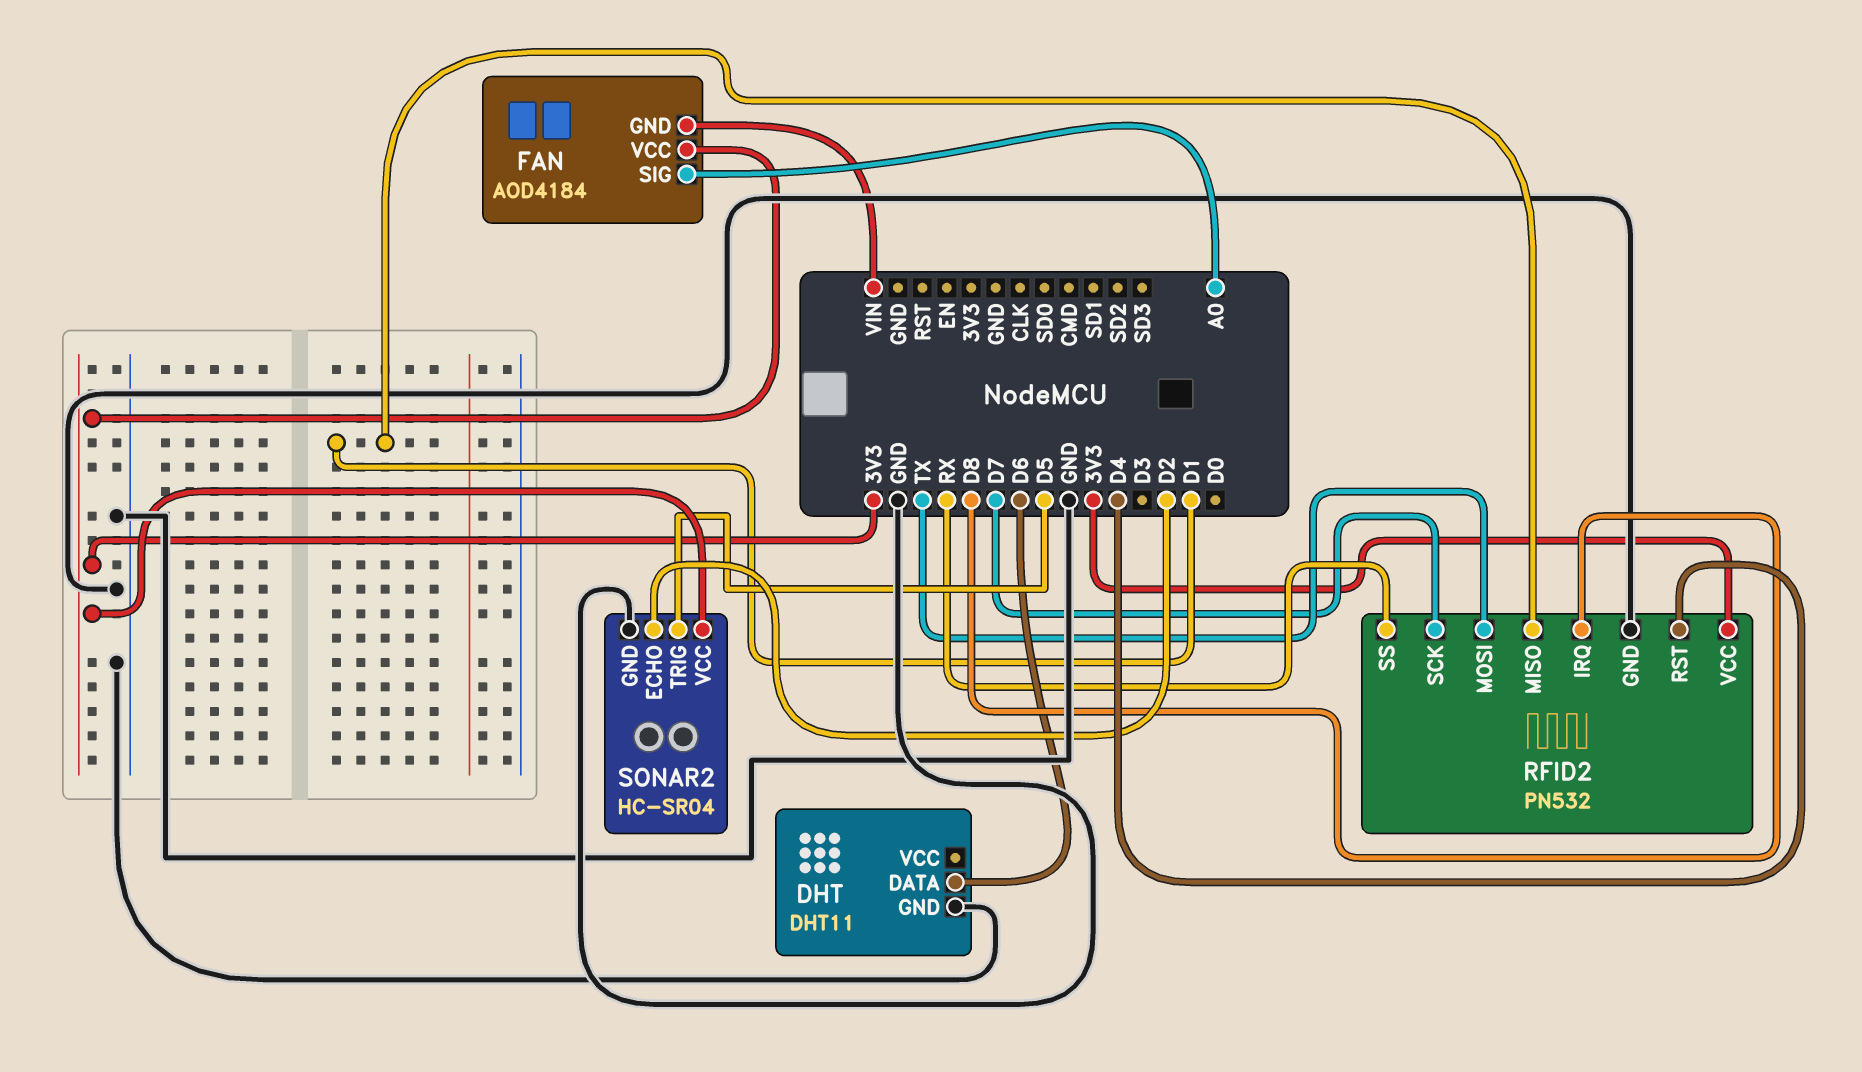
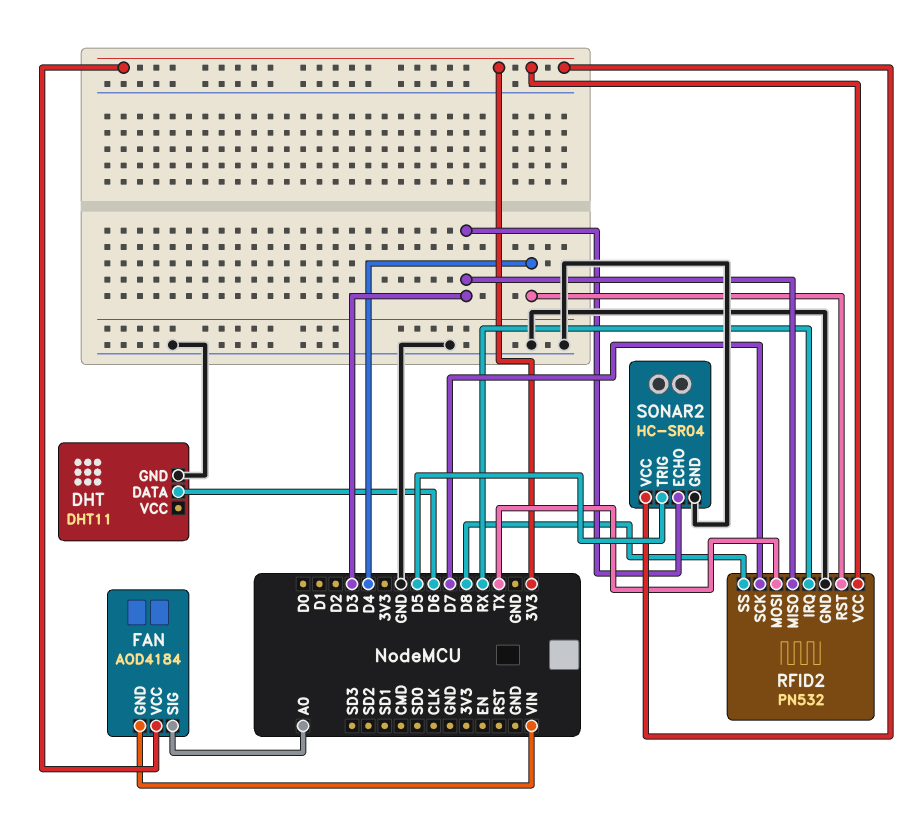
RFID2 pin IRQ: D8 -> RX
RFID2 pin MISO: D1 -> D3
RFID2 pin SS: RX -> D8
SONAR2 pin ECHO: D2 -> D3

